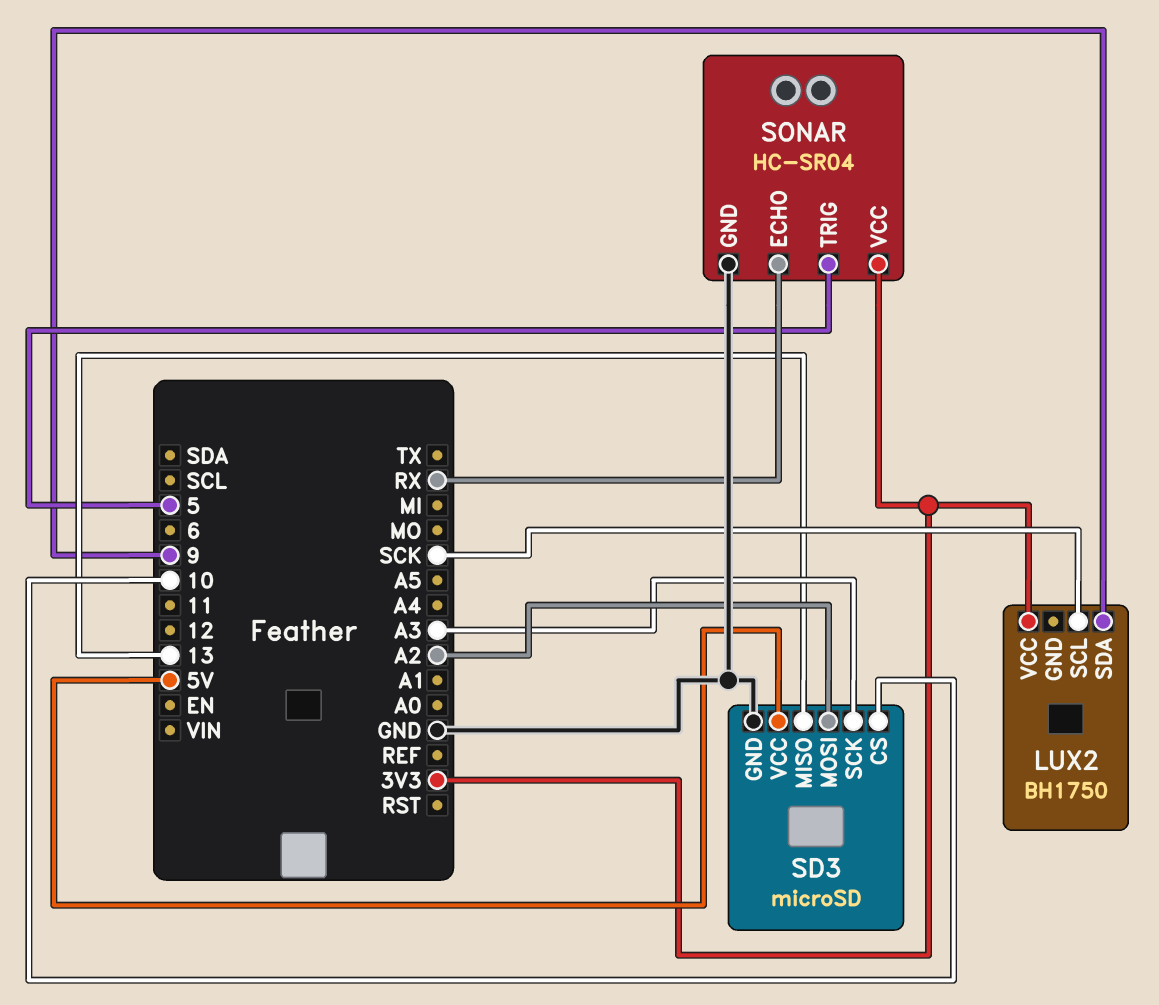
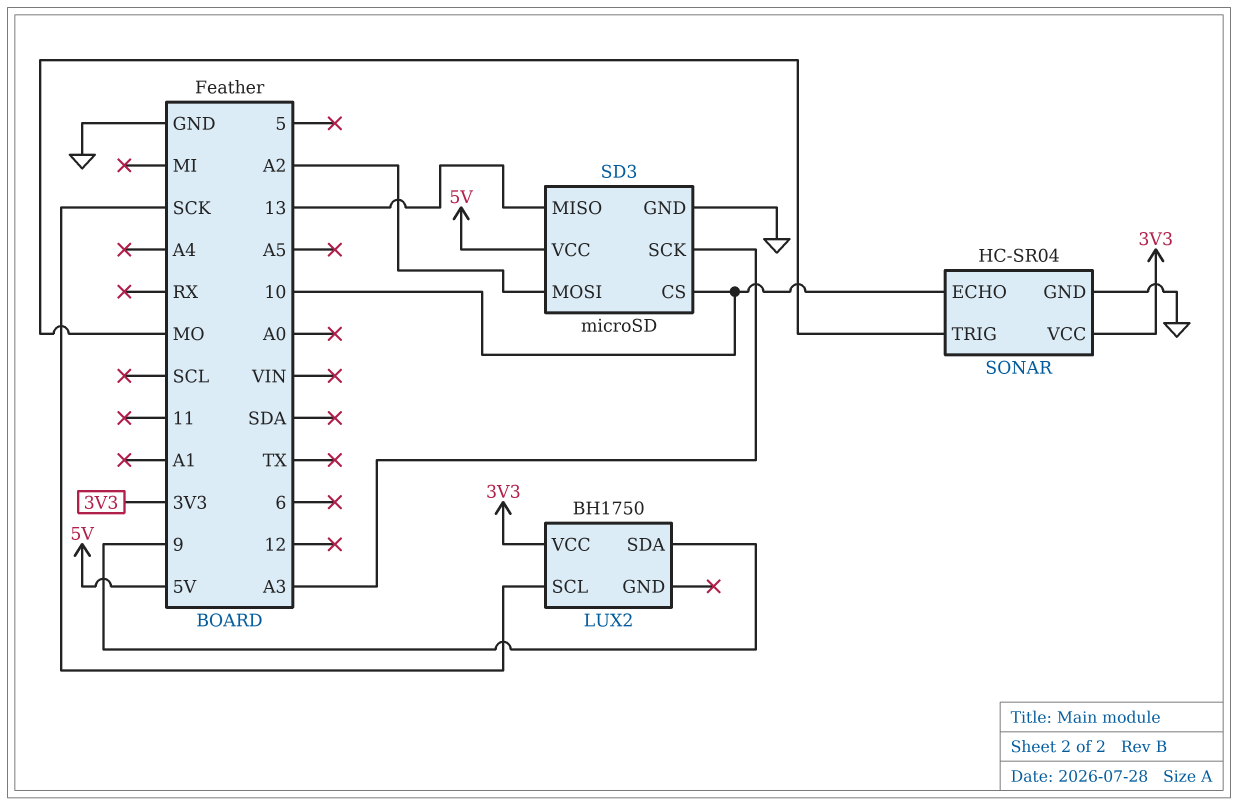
SONAR pin ECHO: RX -> 10
SONAR pin TRIG: 5 -> MO

